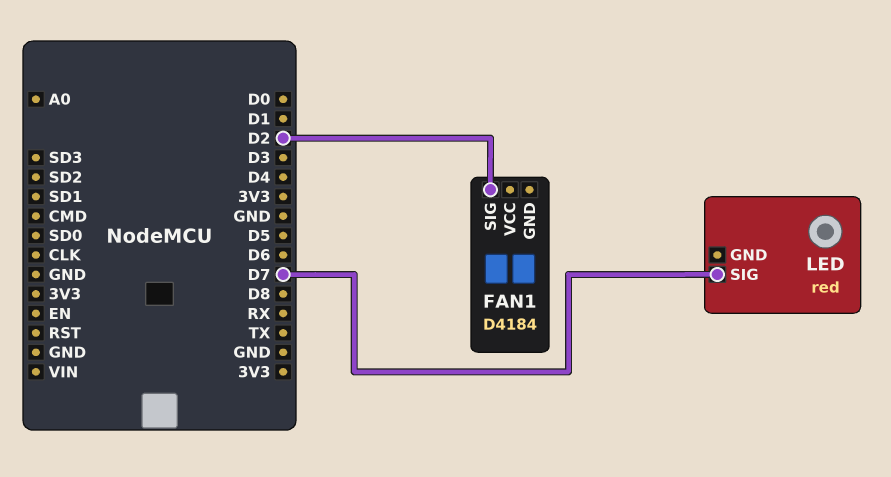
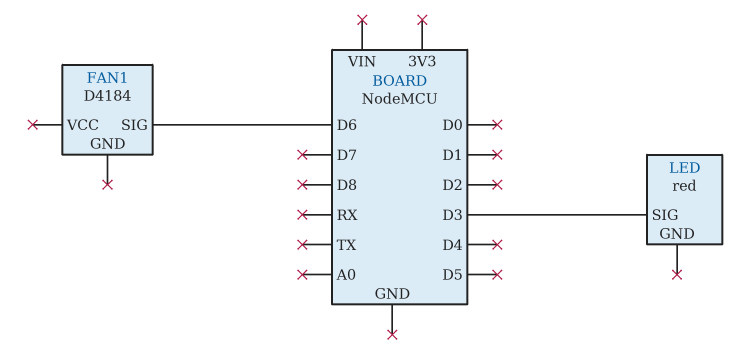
FAN1 pin SIG: D2 -> D6
LED pin SIG: D7 -> D3

